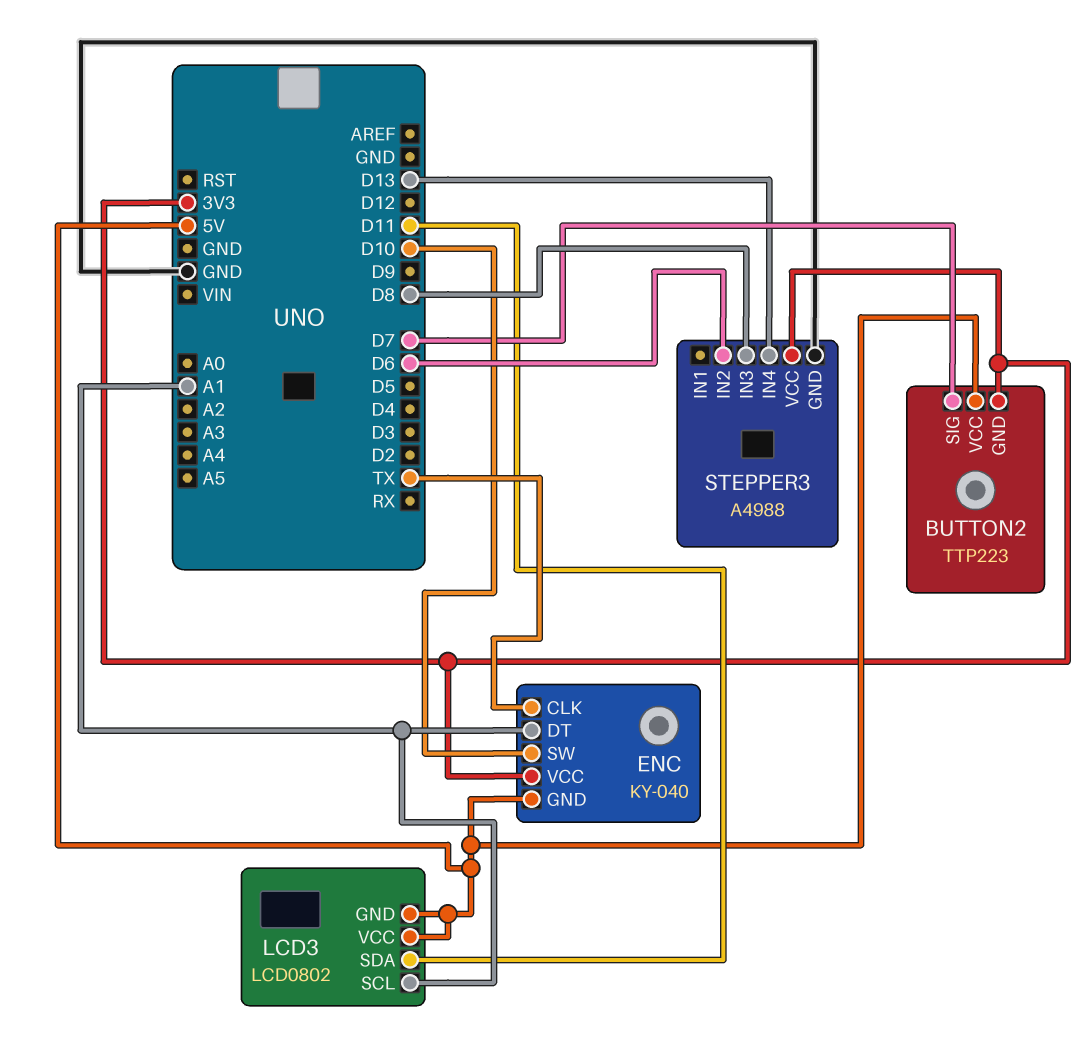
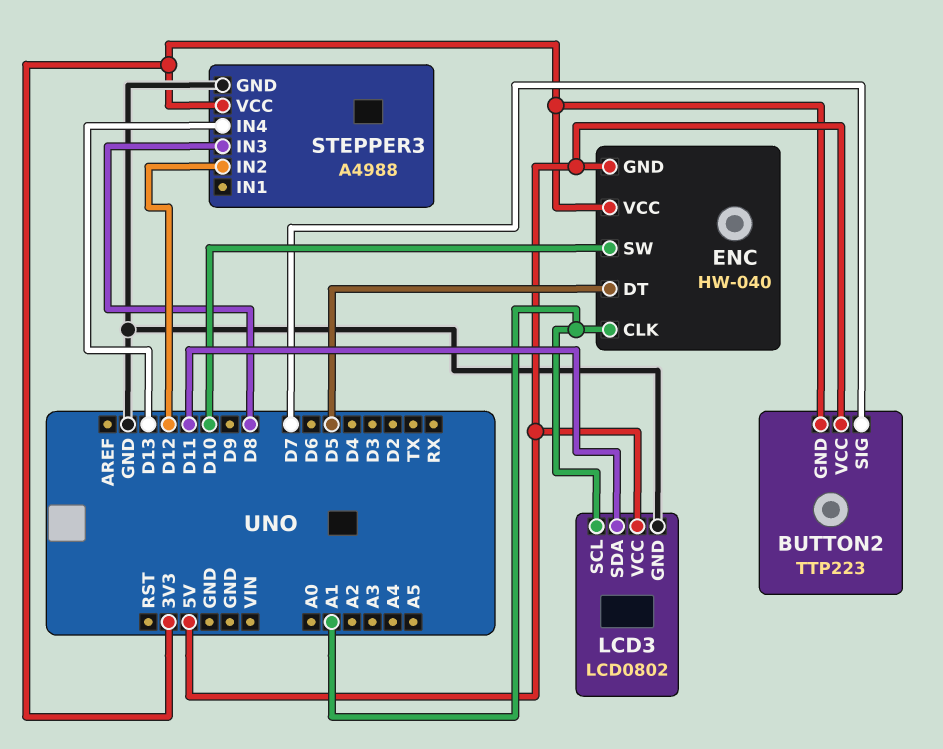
ENC: KY-040 -> HW-040
ENC pin CLK: TX -> A1
ENC pin DT: A1 -> D5
LCD3 pin GND: 5V -> GND
STEPPER3 pin IN2: D6 -> D12

